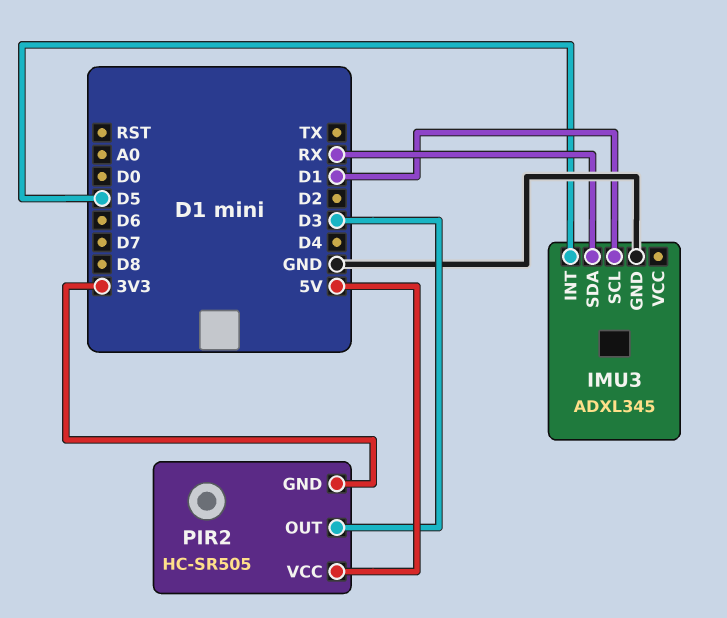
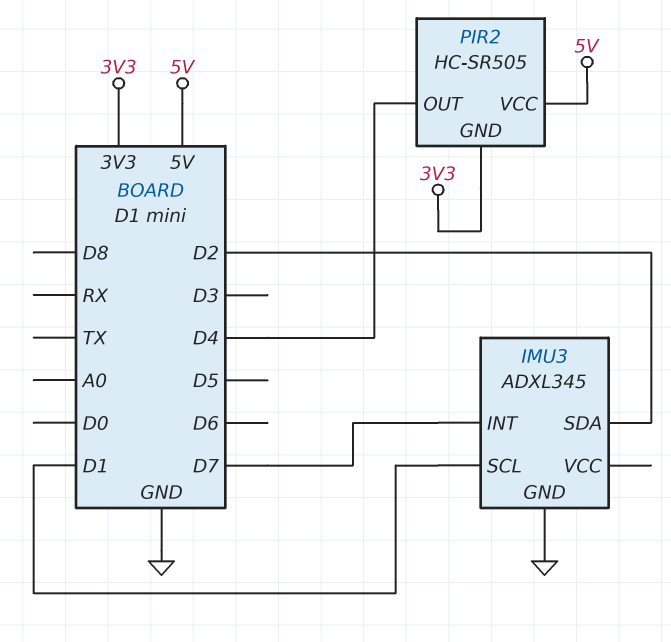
IMU3 pin INT: D5 -> D7
IMU3 pin SDA: RX -> D2
PIR2 pin OUT: D3 -> D4

